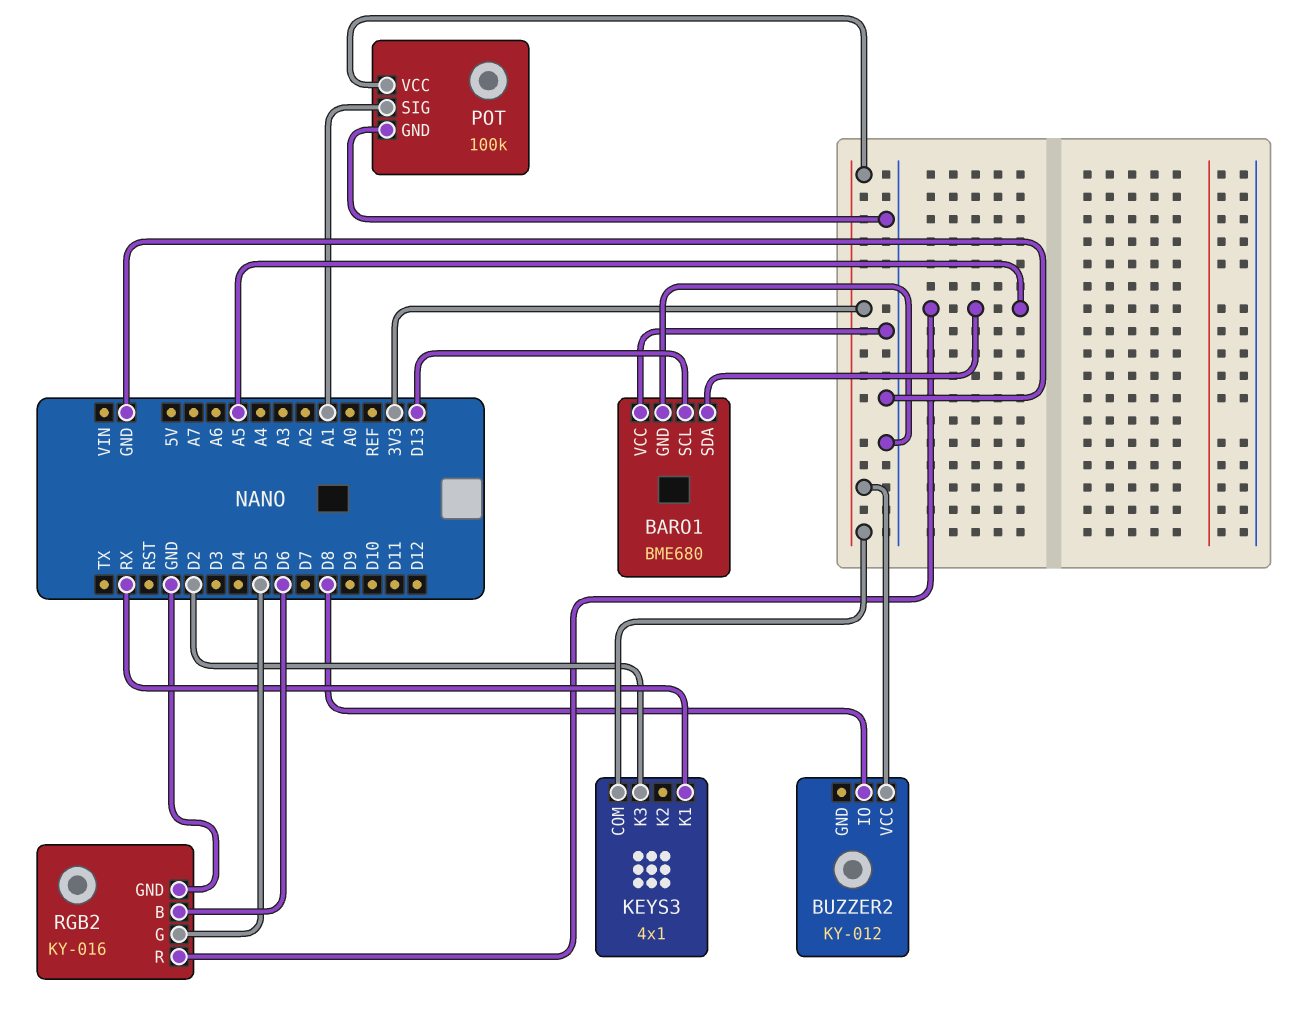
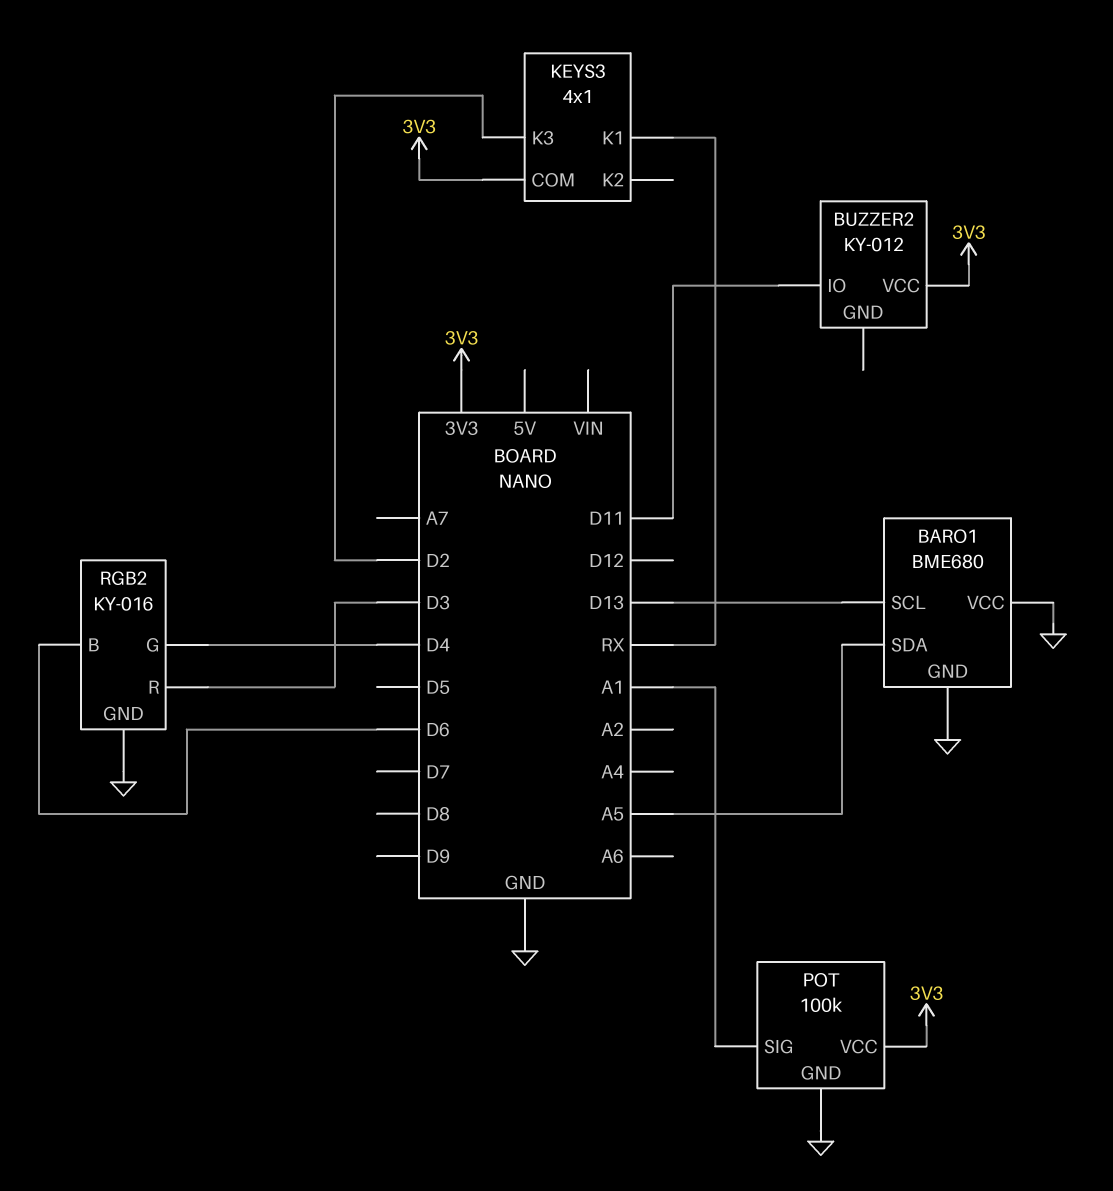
BUZZER2 pin IO: D8 -> D11
RGB2 pin G: D5 -> D4
RGB2 pin R: A5 -> D3

